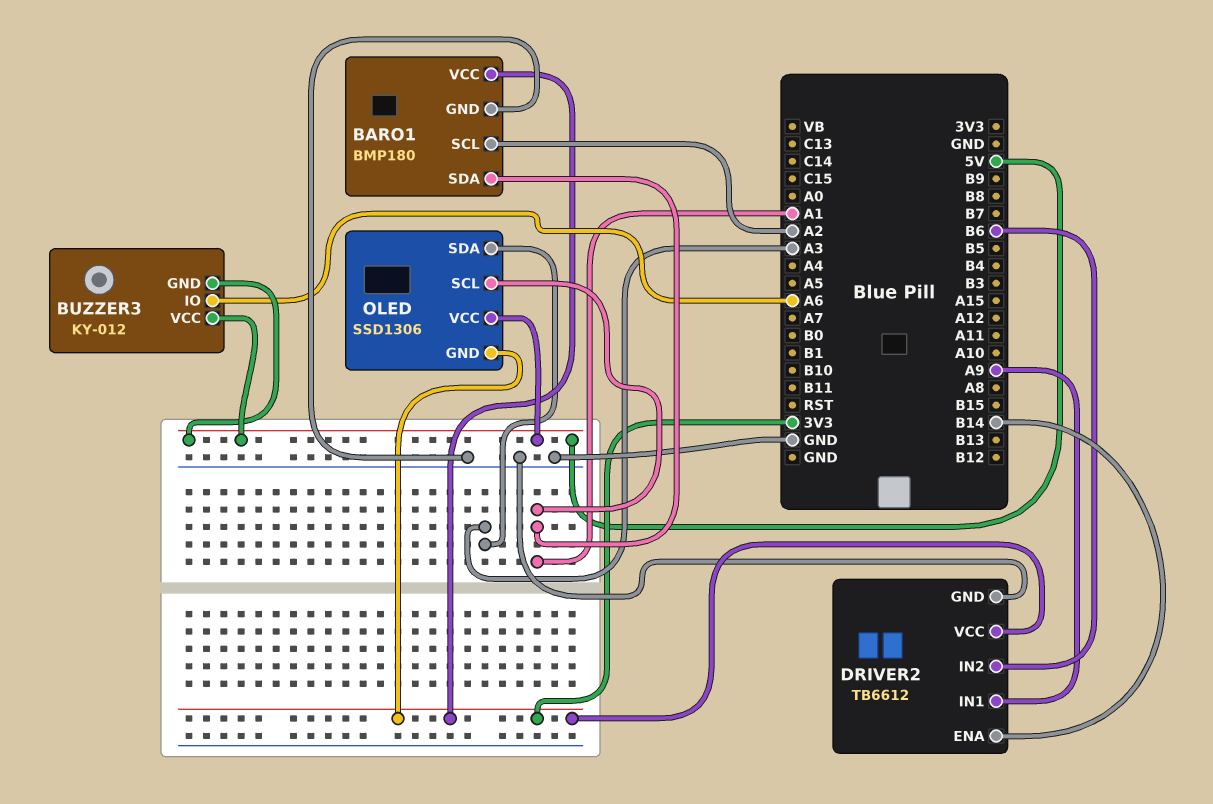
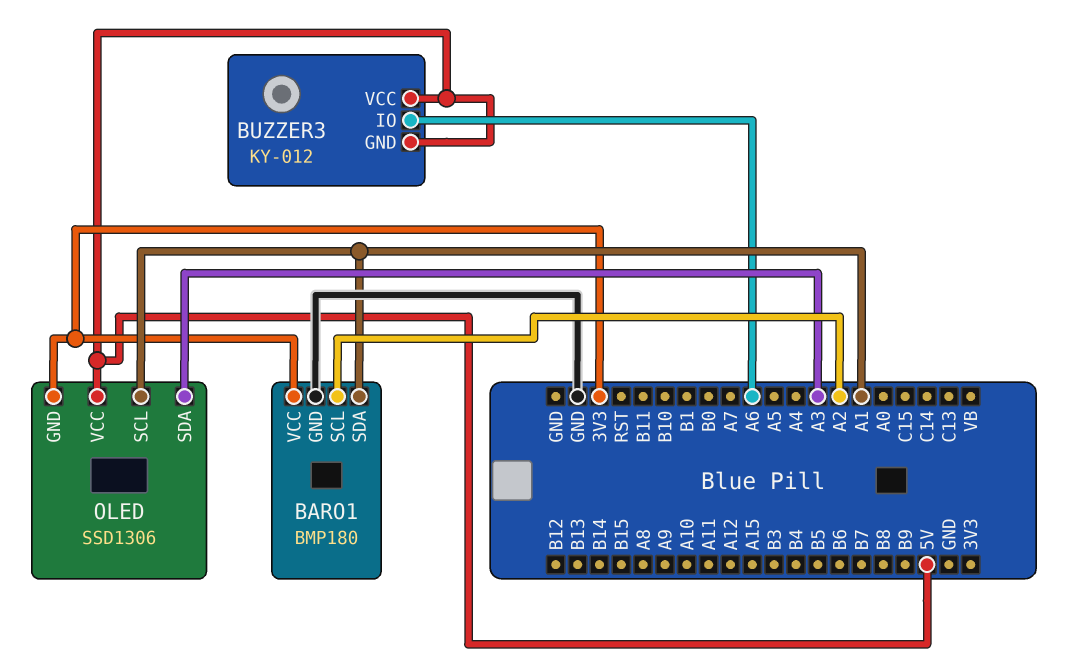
DRIVER2: TB6612 -> none
DRIVER2 pin ENA: B14 -> none
DRIVER2 pin GND: GND -> none
DRIVER2 pin IN1: A9 -> none
DRIVER2 pin IN2: B6 -> none
DRIVER2 pin VCC: 3V3 -> none

